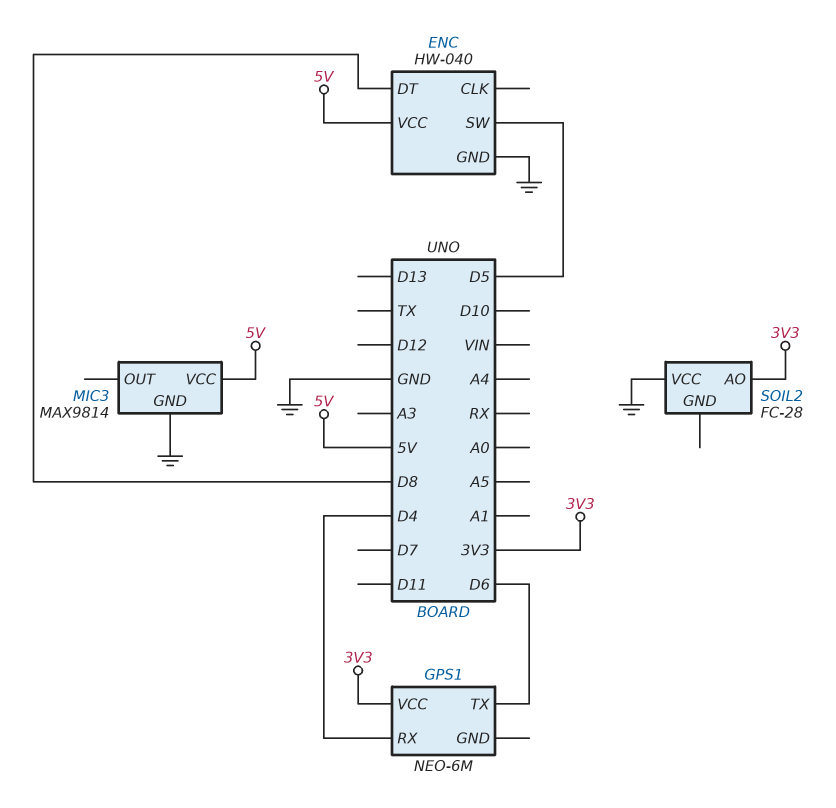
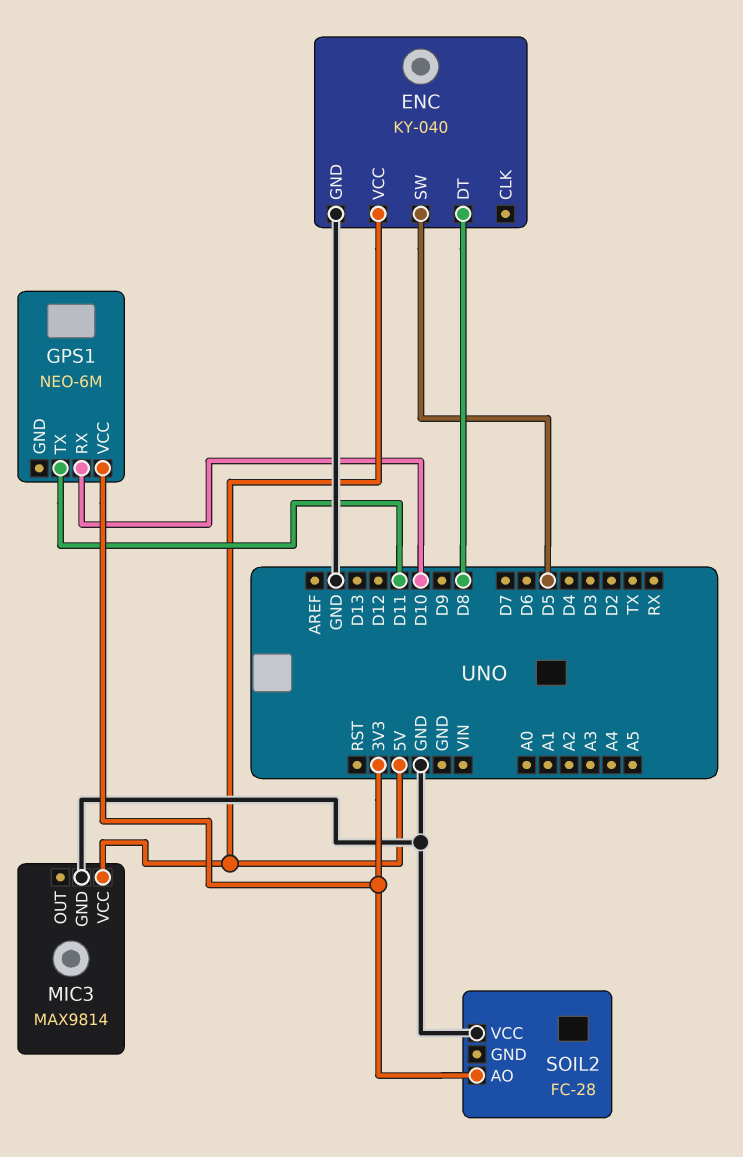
ENC: HW-040 -> KY-040
GPS1 pin RX: D4 -> D10
GPS1 pin TX: D6 -> D11

